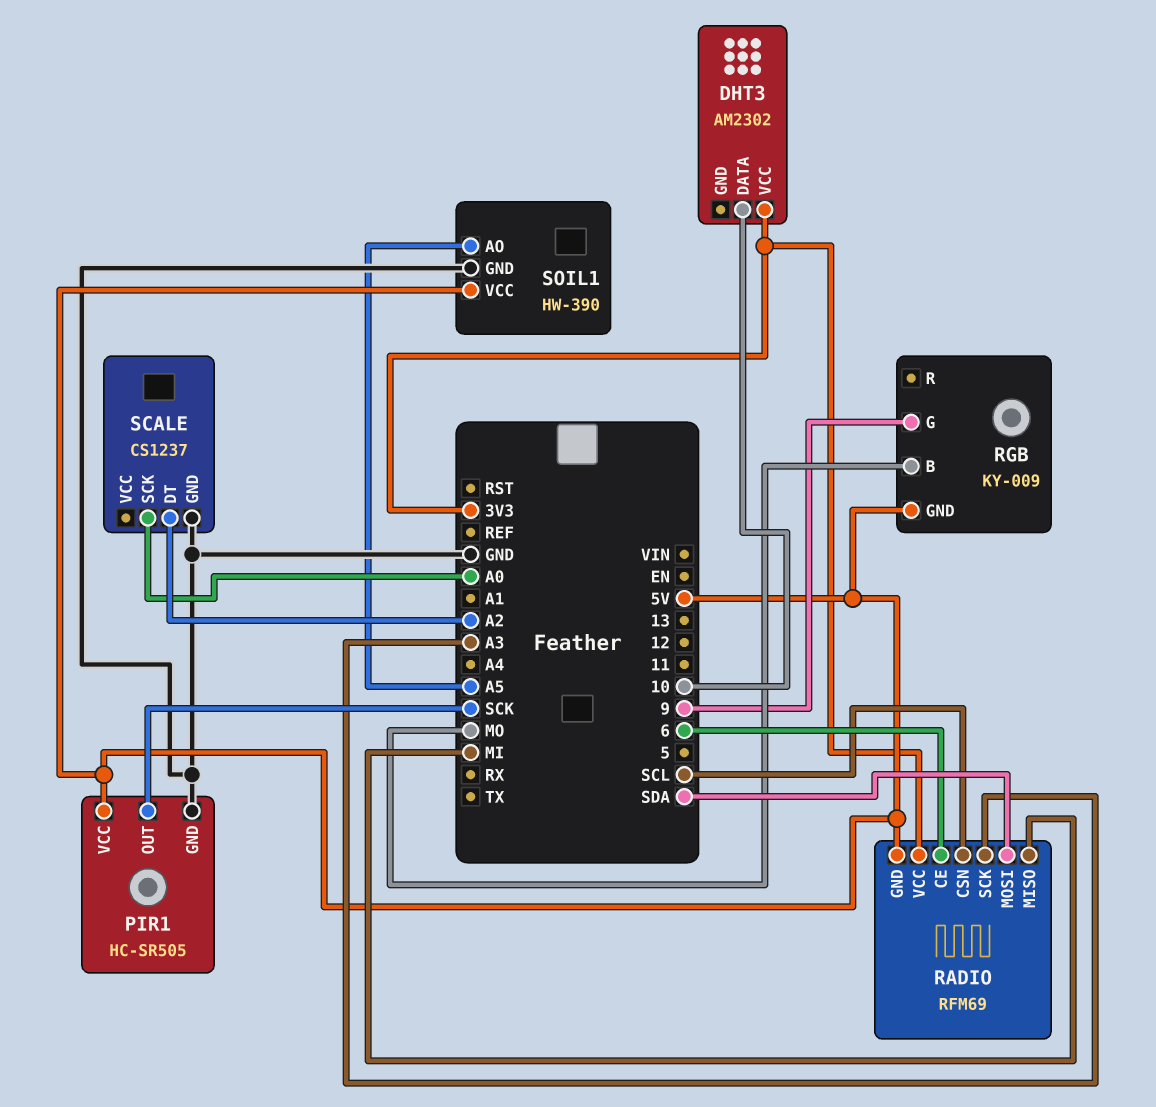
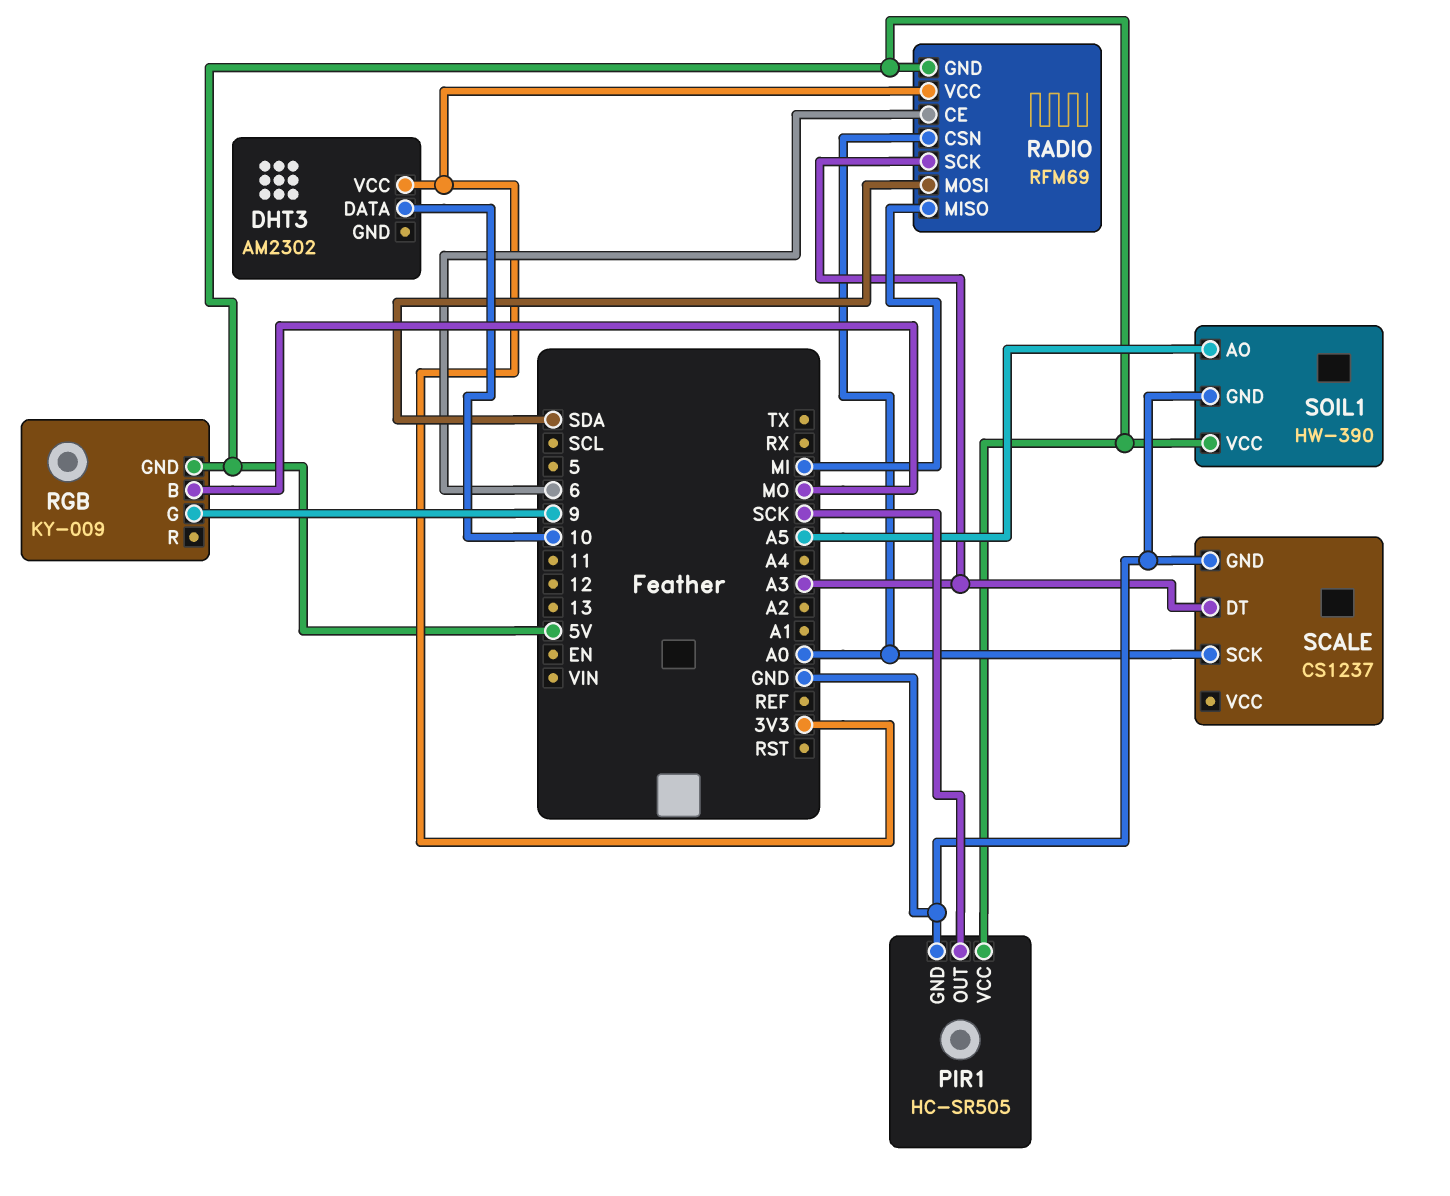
RADIO pin CSN: SCL -> A0
SCALE pin DT: A2 -> A3

